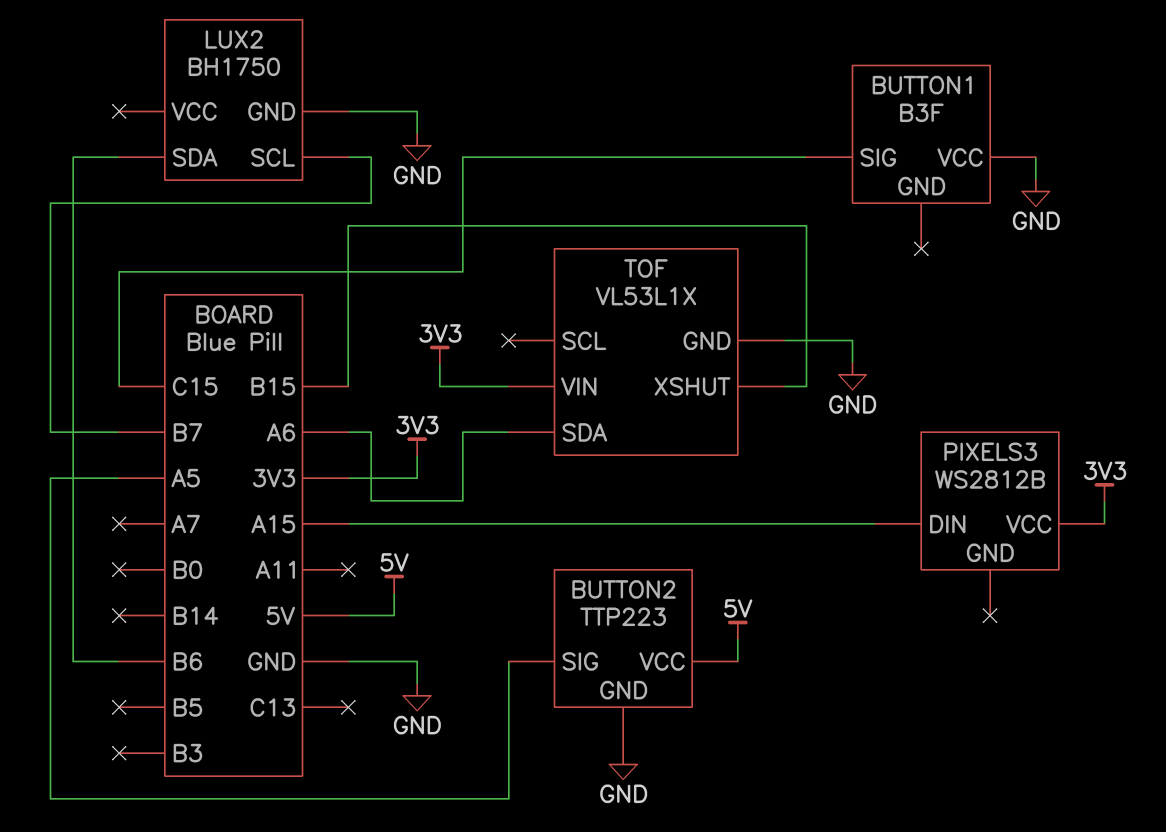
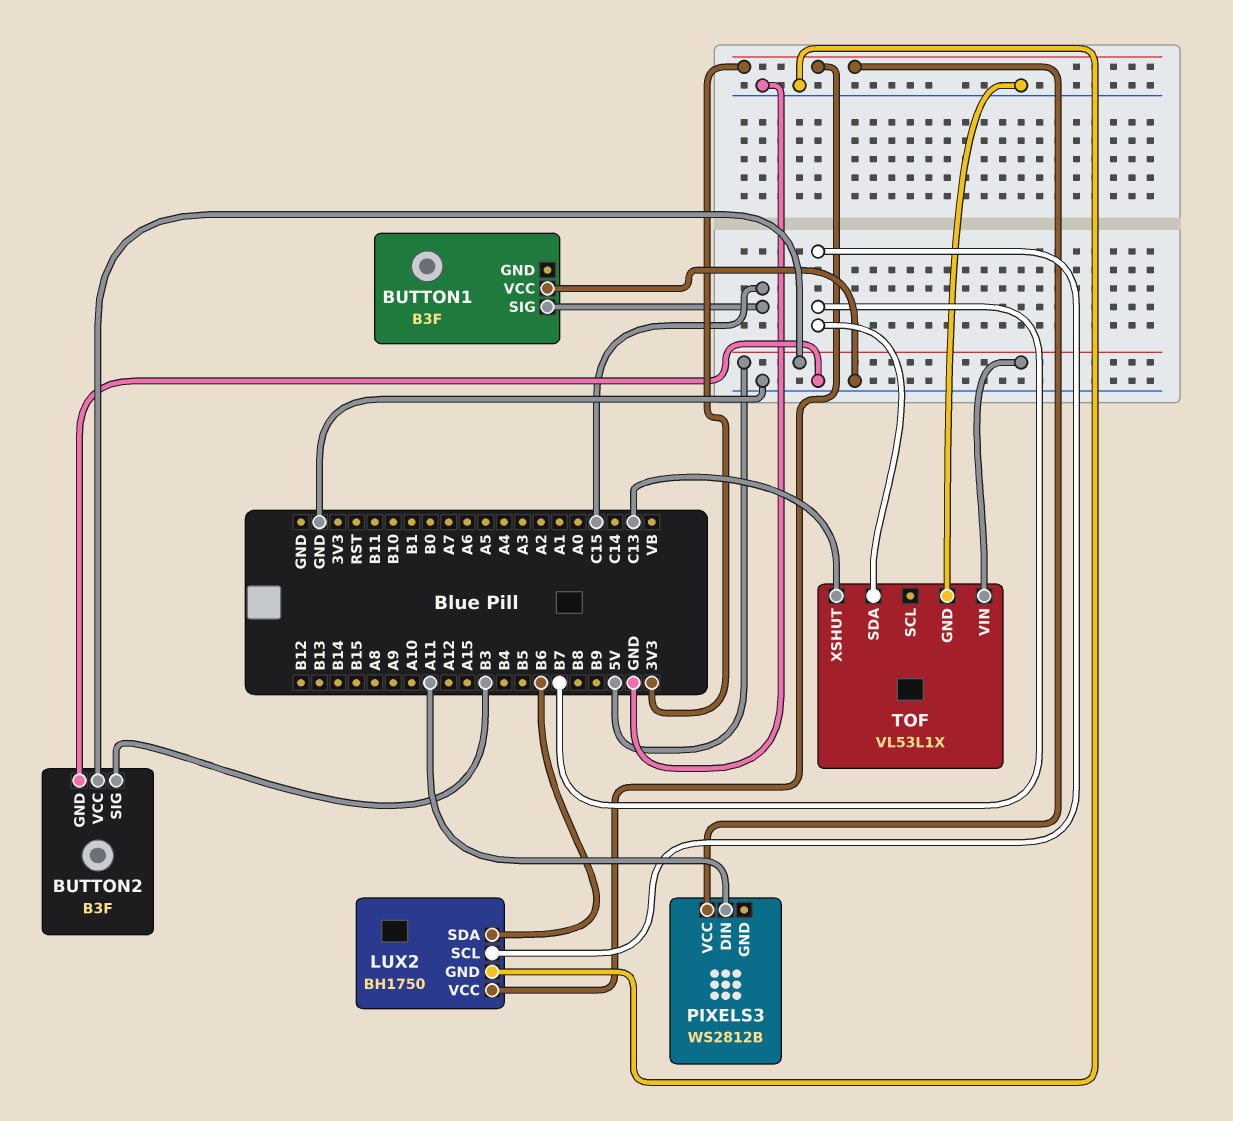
BUTTON2: TTP223 -> B3F
BUTTON2 pin SIG: A5 -> B3
LUX2 pin VCC: none -> 3V3
PIXELS3 pin DIN: A15 -> A11
TOF pin SDA: A6 -> B7
TOF pin VIN: 3V3 -> 5V
TOF pin XSHUT: B15 -> C13

